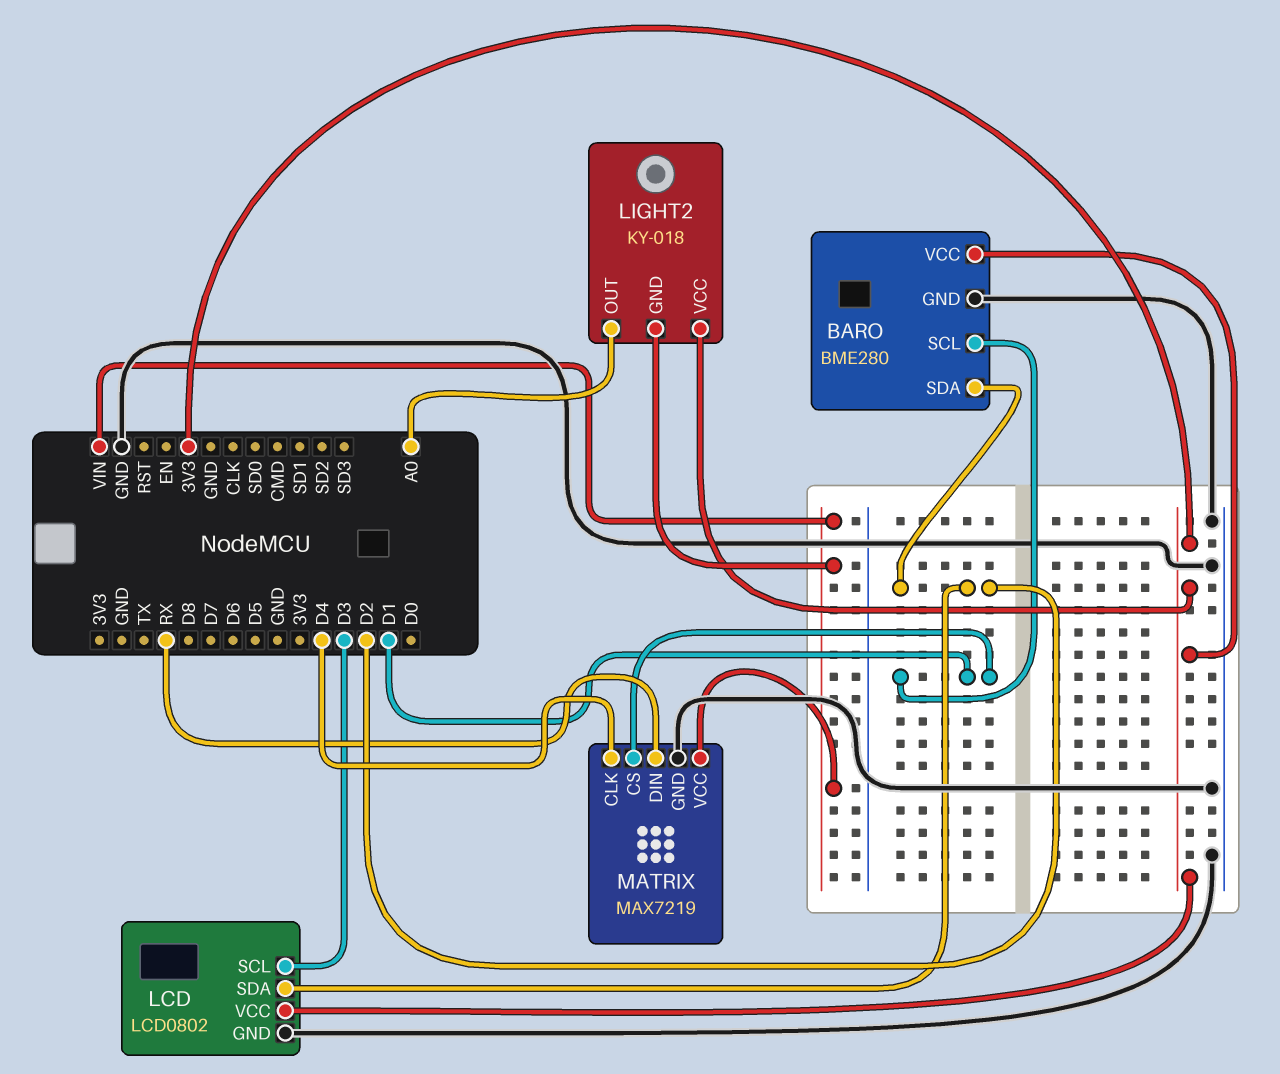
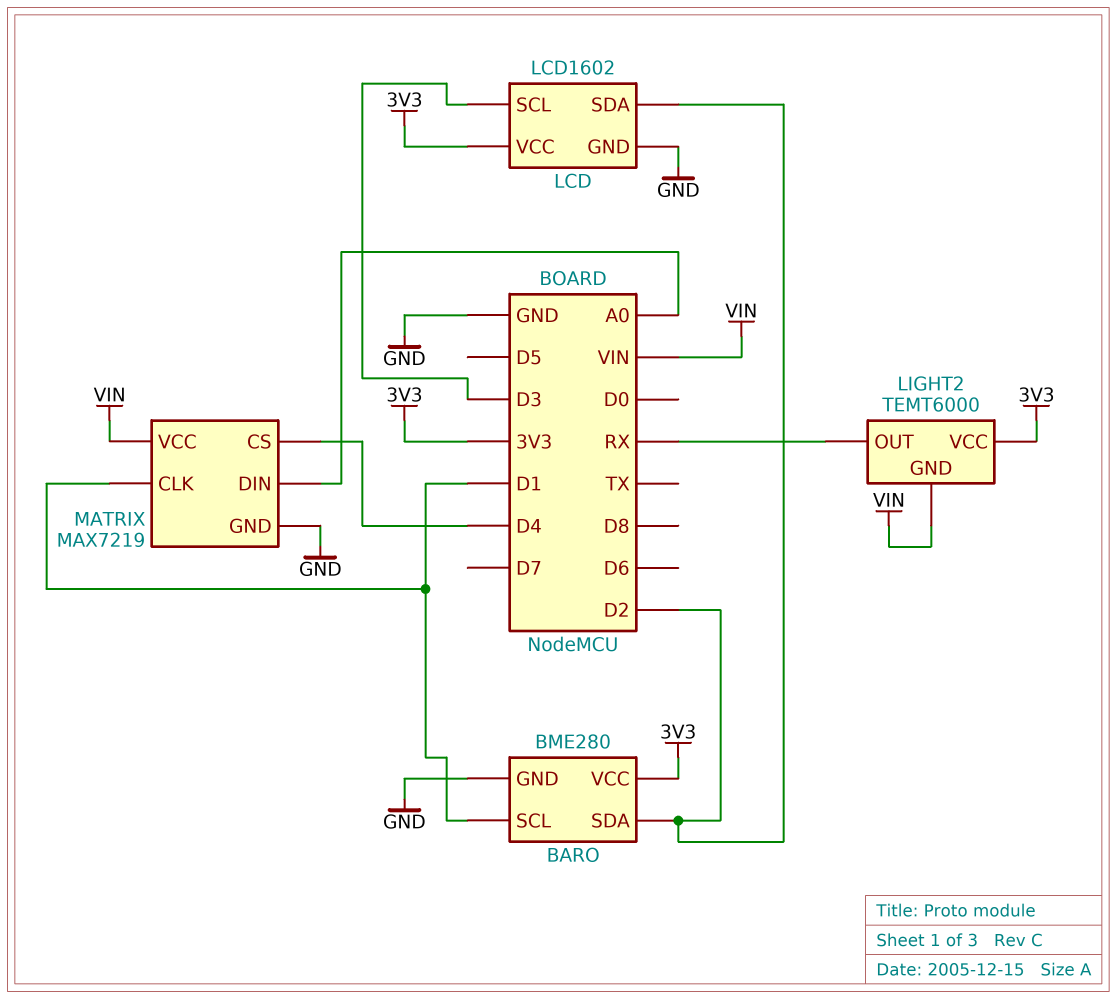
LCD: LCD0802 -> LCD1602
LIGHT2: KY-018 -> TEMT6000
LIGHT2 pin OUT: A0 -> RX
MATRIX pin CLK: D4 -> D1
MATRIX pin CS: D1 -> D4
MATRIX pin DIN: RX -> A0

